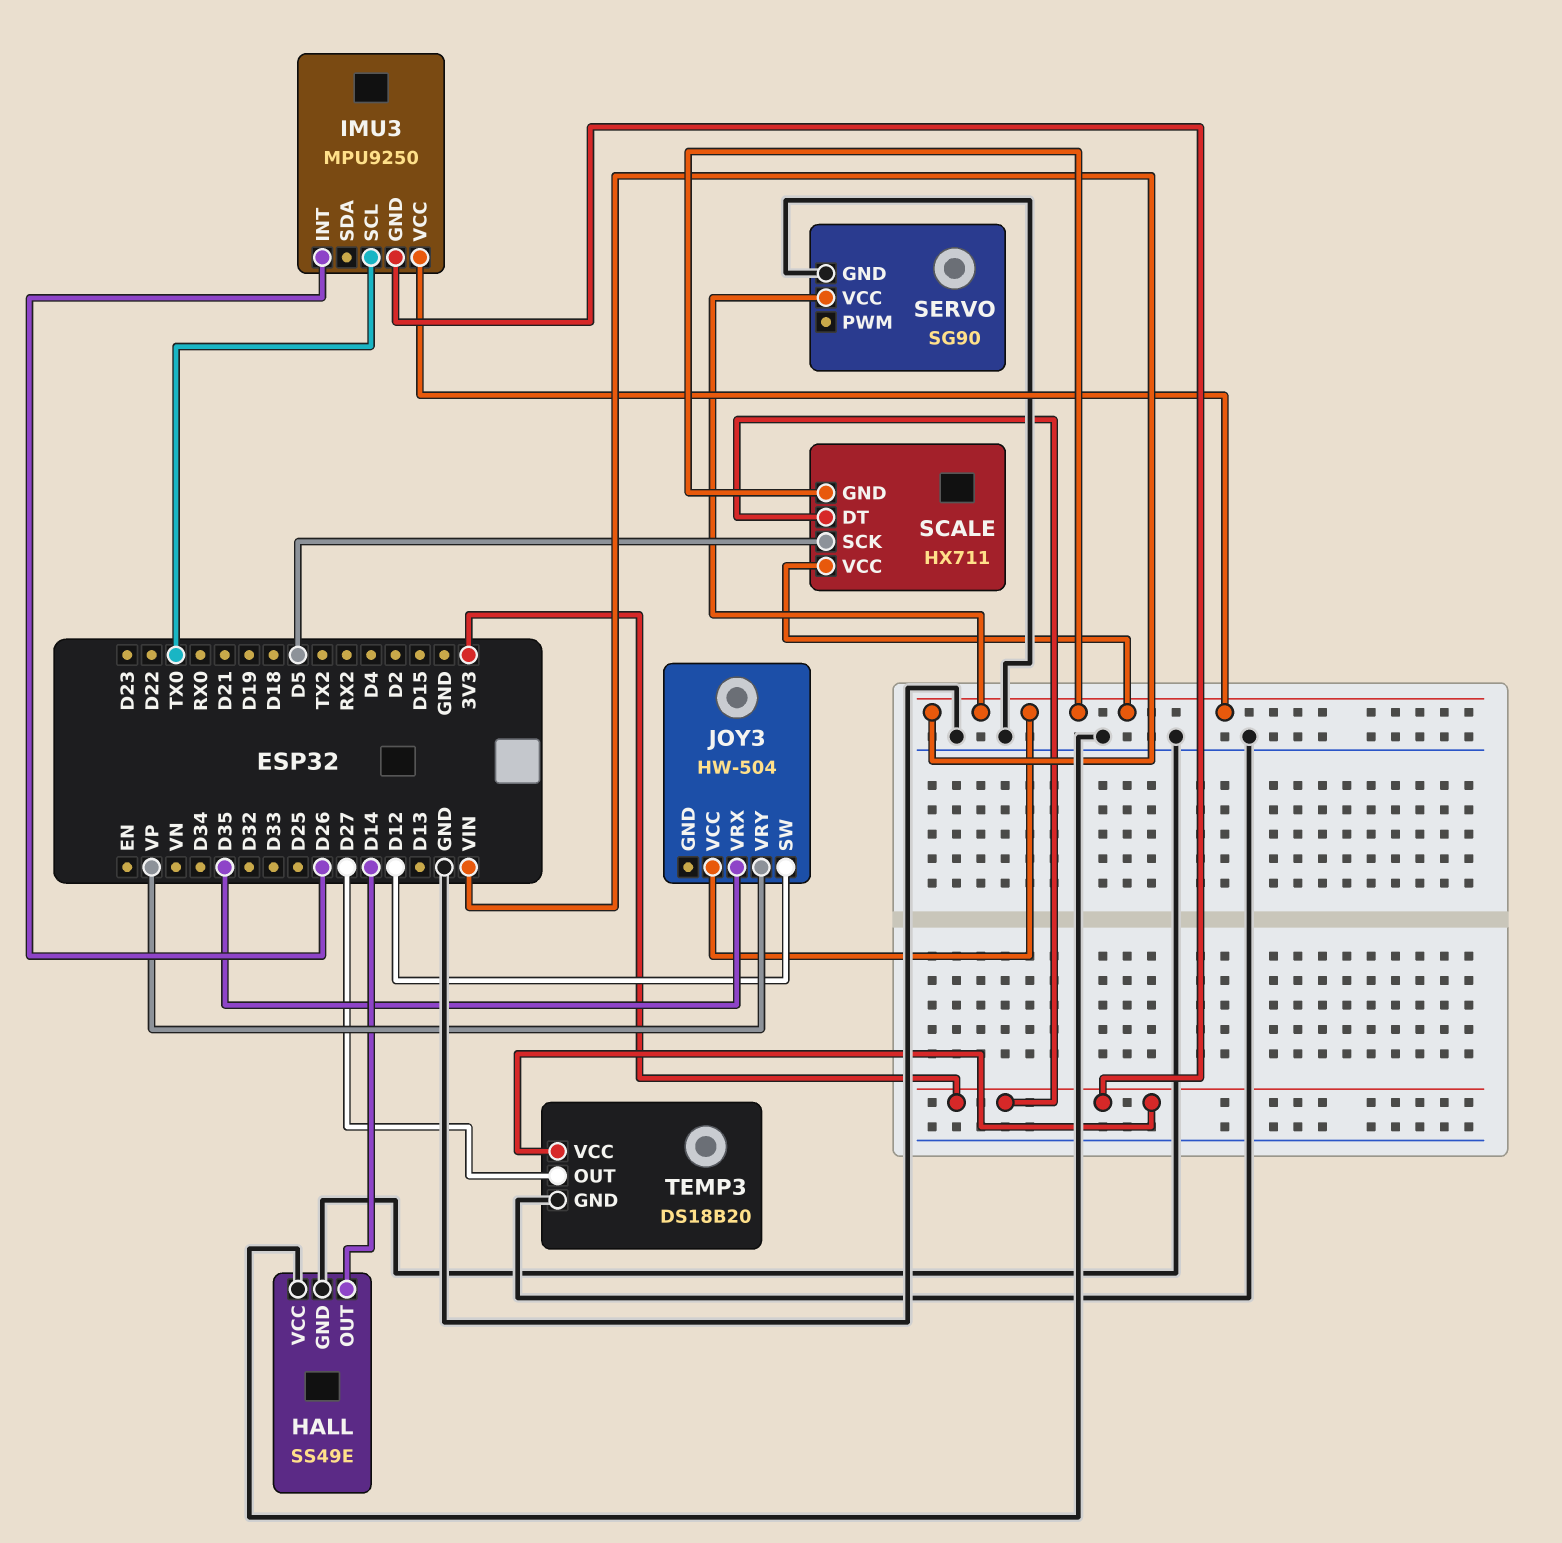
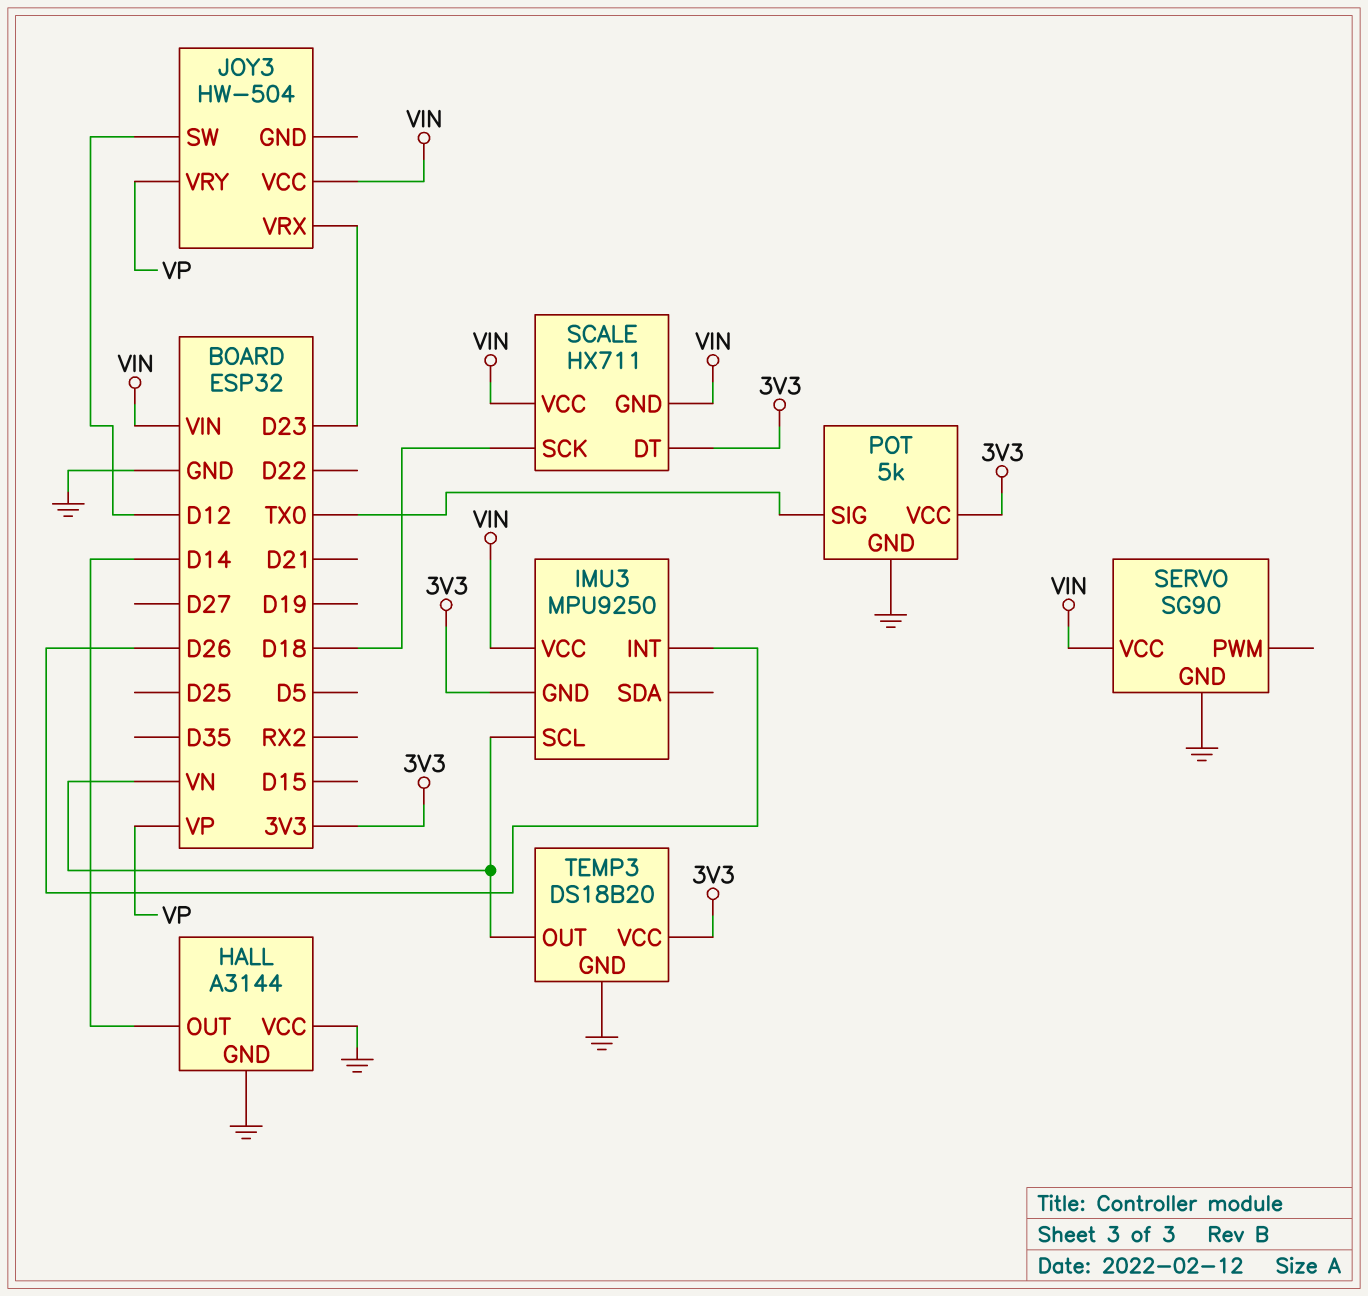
HALL: SS49E -> A3144
IMU3 pin SCL: TX0 -> VN
JOY3 pin VRX: D35 -> D23
POT: none -> 5k
POT pin GND: none -> GND
POT pin SIG: none -> TX0
POT pin VCC: none -> 3V3
SCALE pin SCK: D5 -> D18
TEMP3 pin OUT: D27 -> VN

